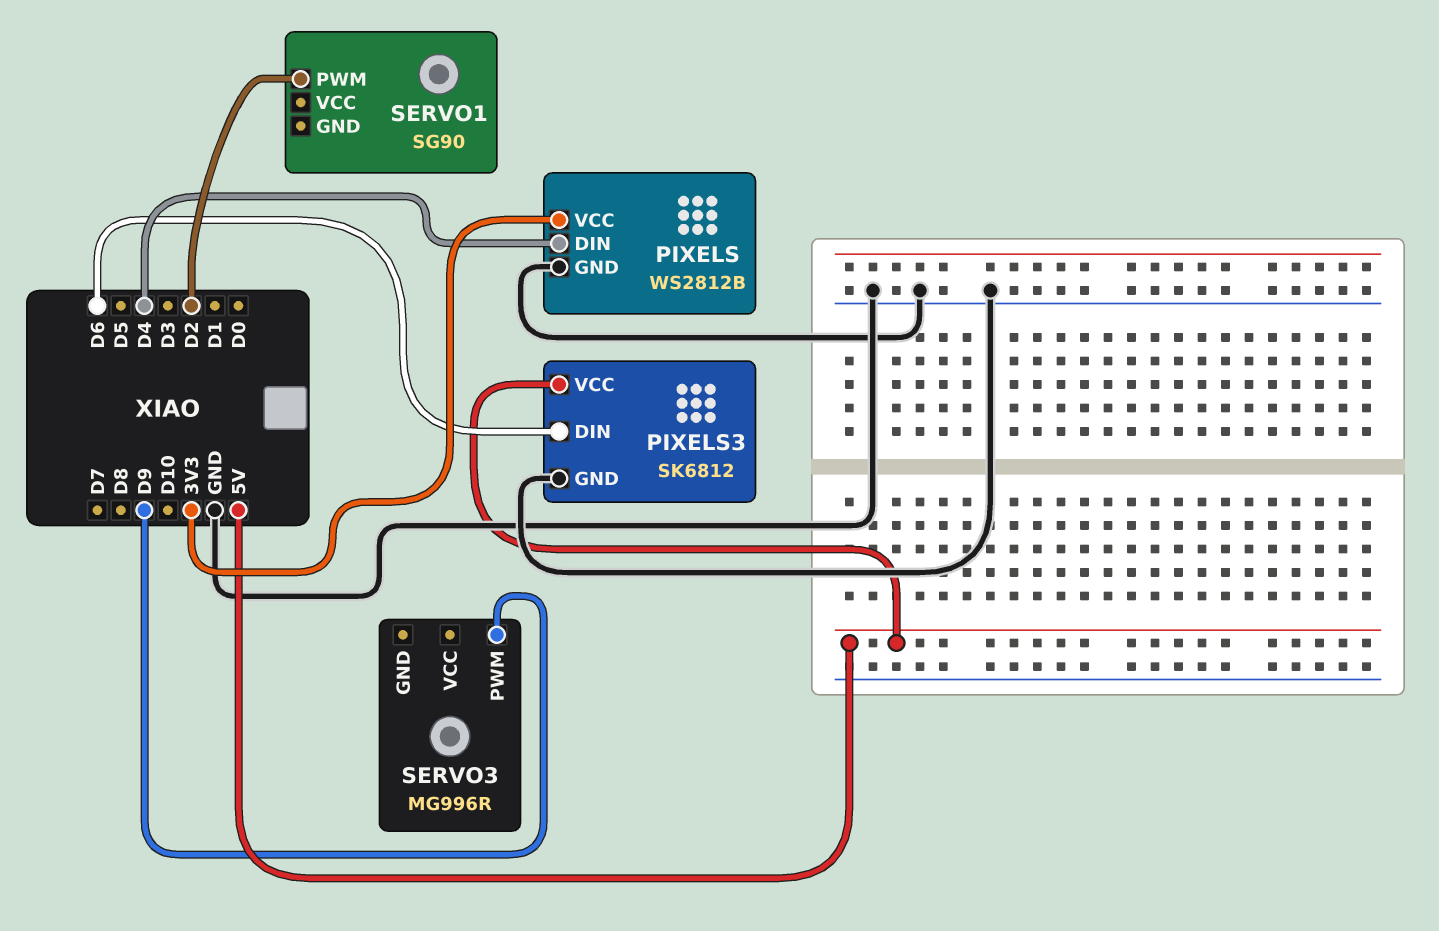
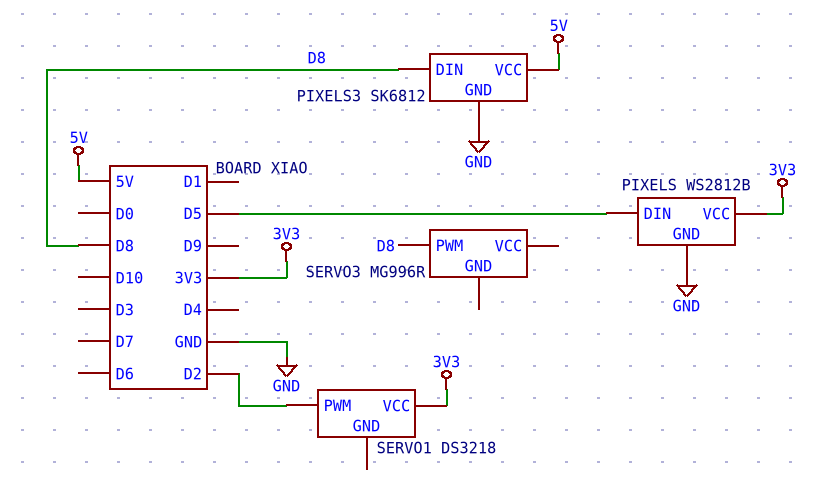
PIXELS pin DIN: D4 -> D5
PIXELS3 pin DIN: D6 -> D8
SERVO1: SG90 -> DS3218
SERVO1 pin VCC: none -> 3V3
SERVO3 pin PWM: D9 -> D8

